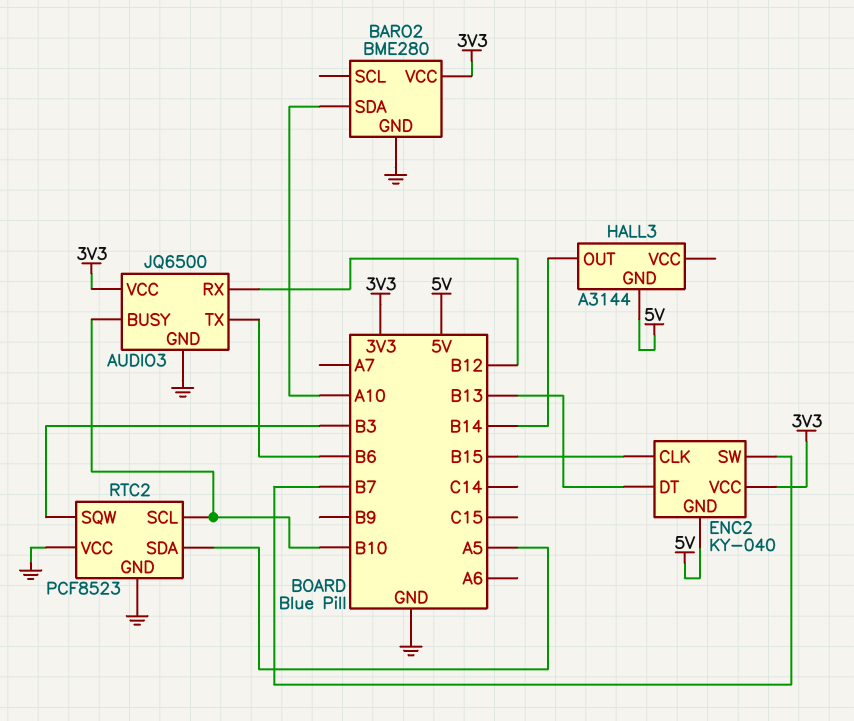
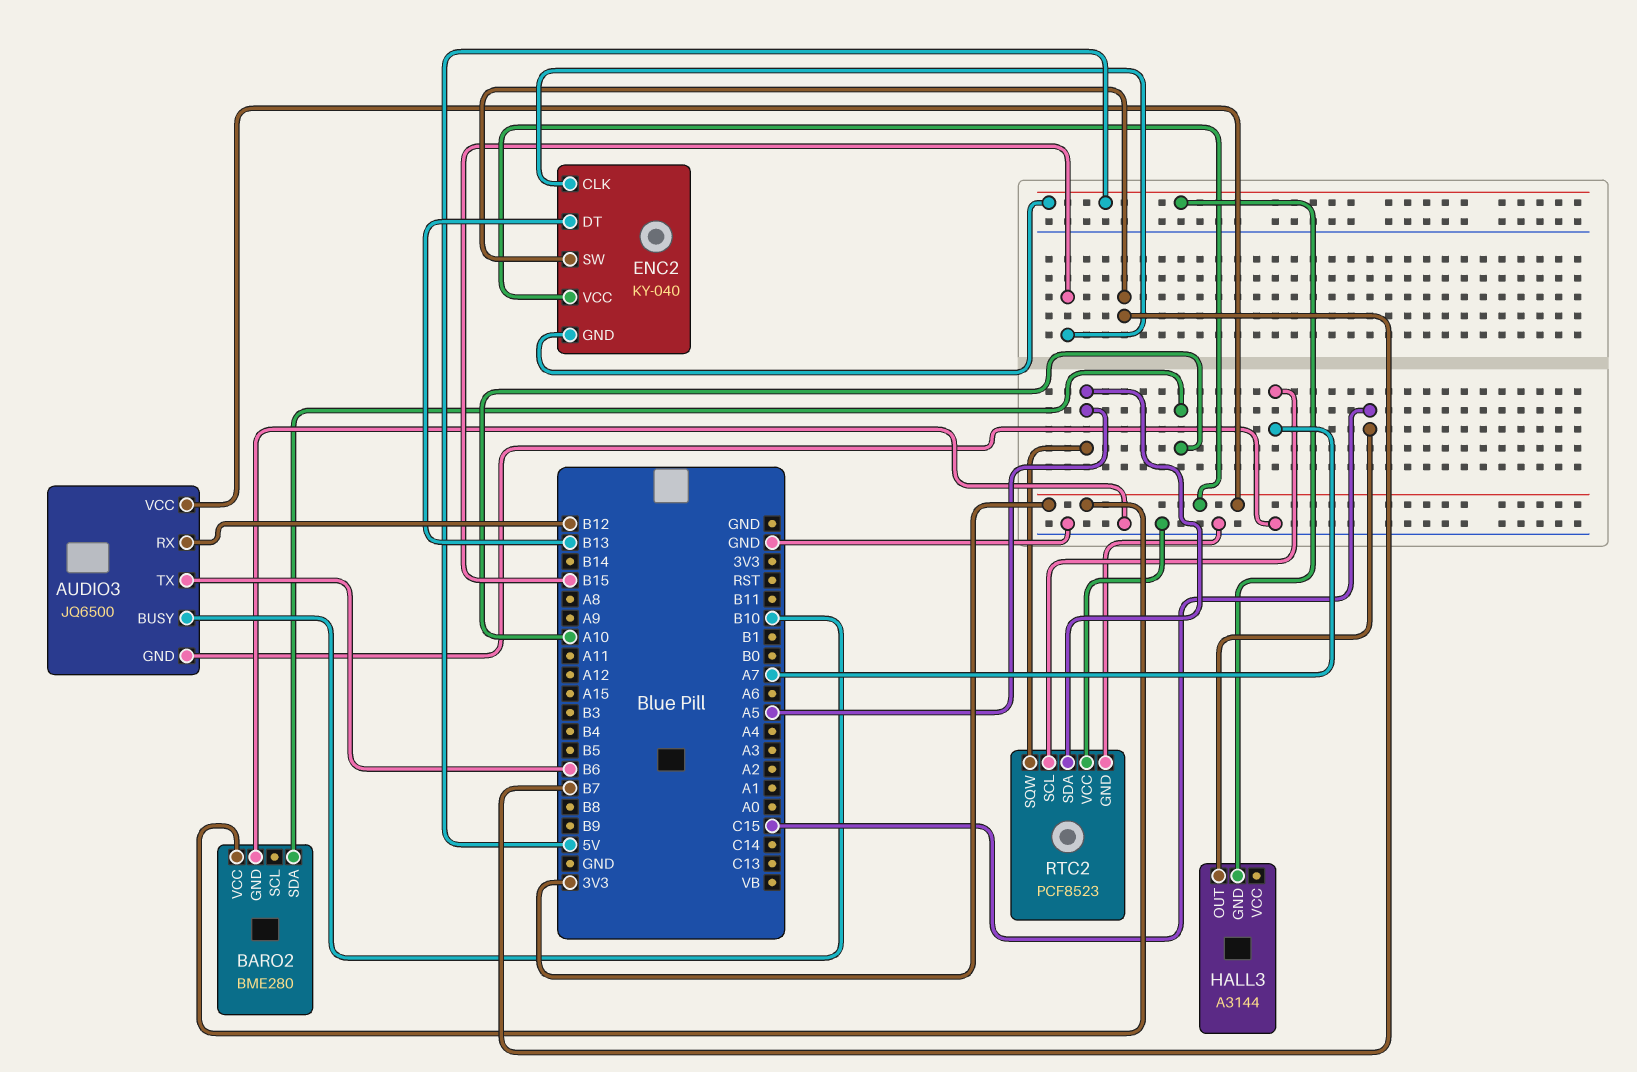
HALL3 pin OUT: B14 -> C15
RTC2 pin SCL: B10 -> A7
RTC2 pin SQW: B3 -> A5

